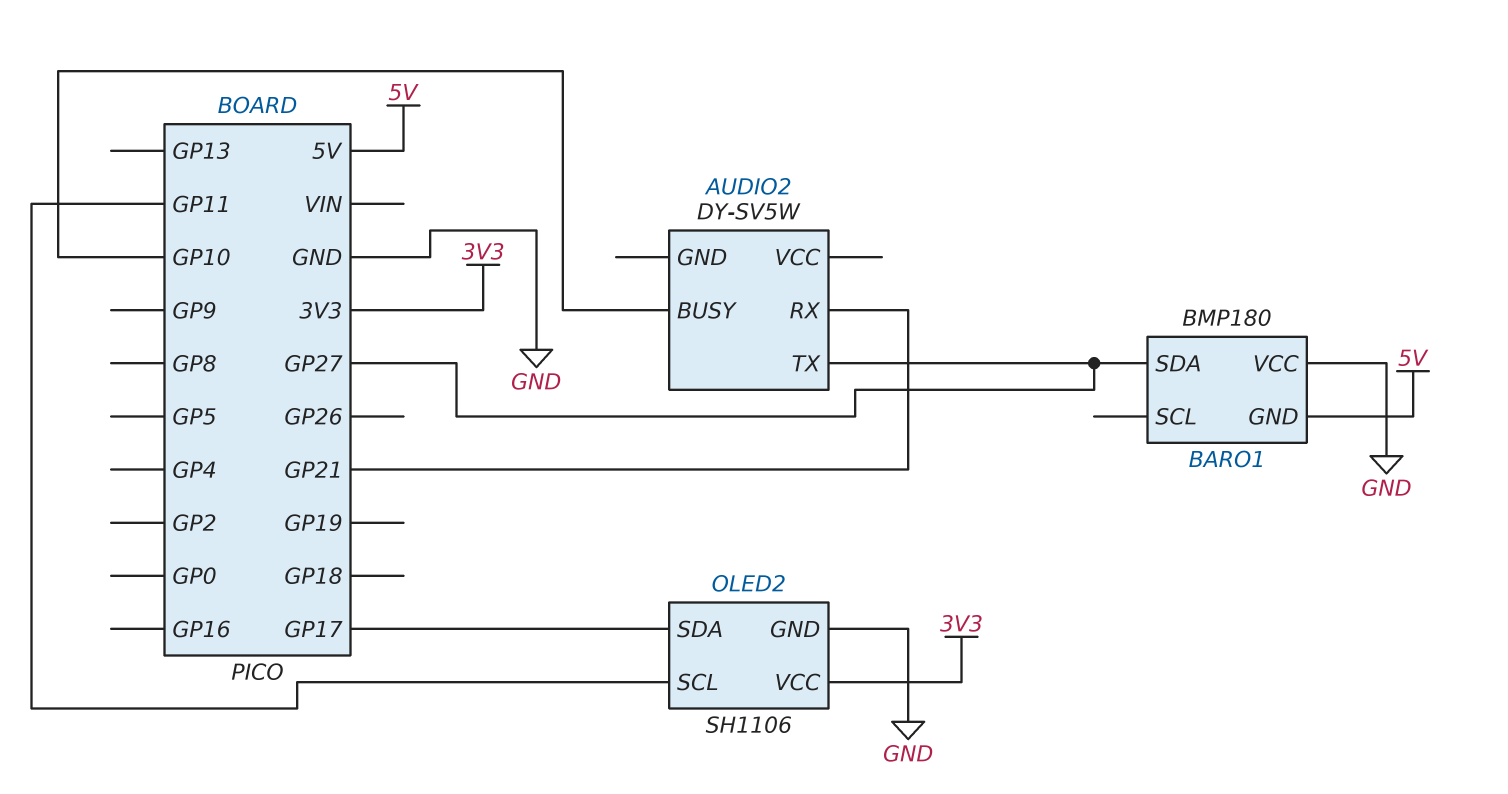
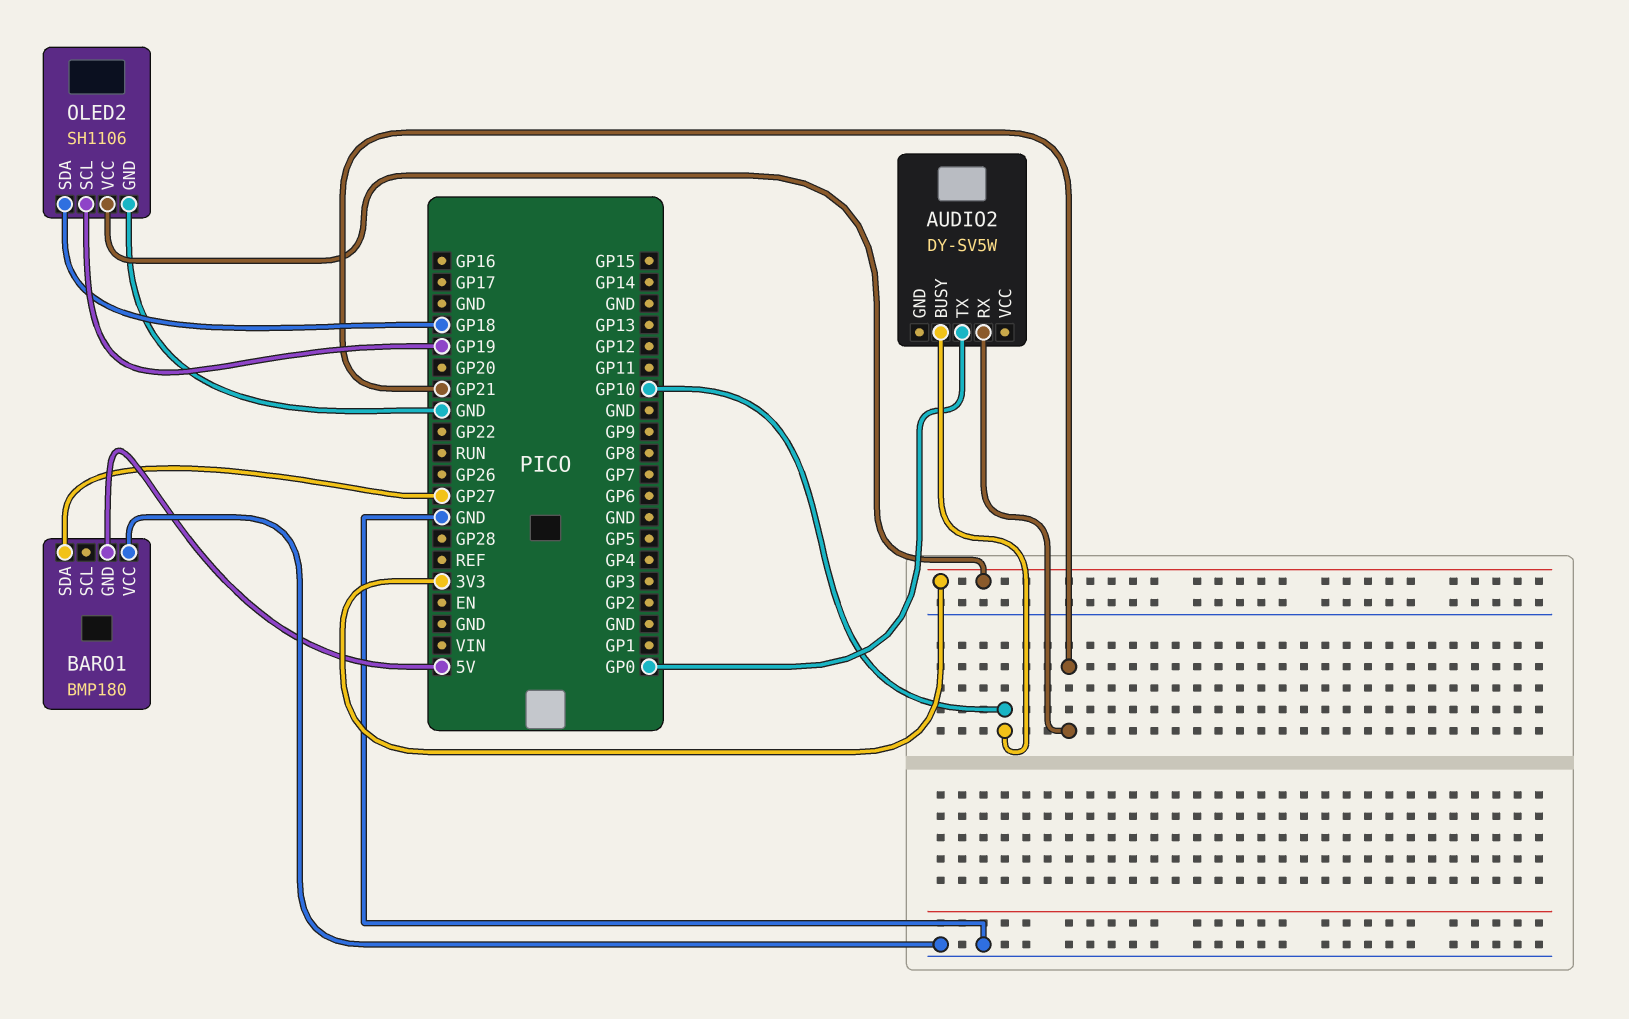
AUDIO2 pin TX: GP27 -> GP0
OLED2 pin SCL: GP11 -> GP19
OLED2 pin SDA: GP17 -> GP18

